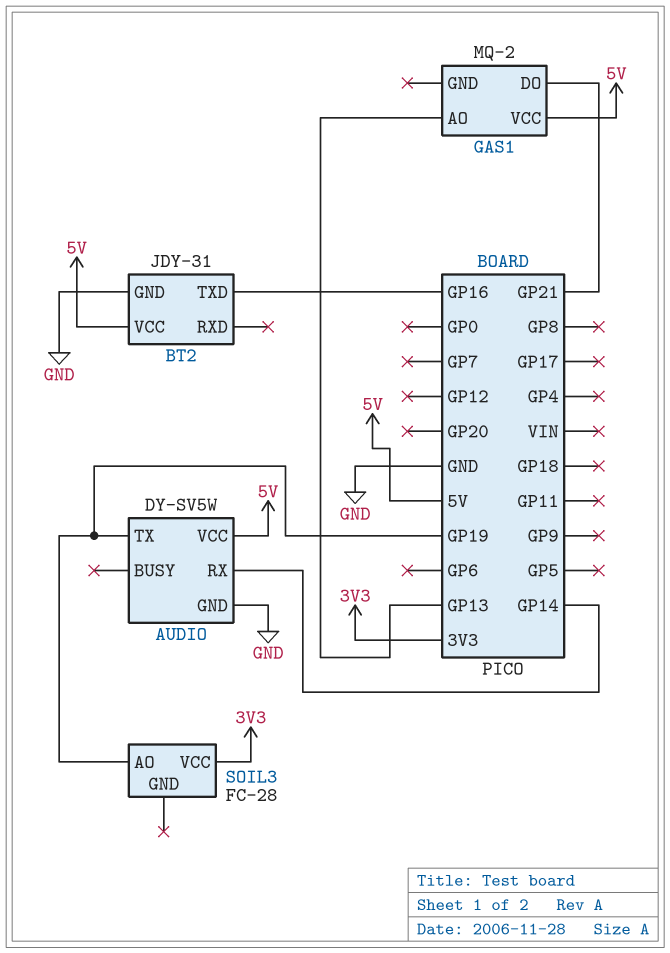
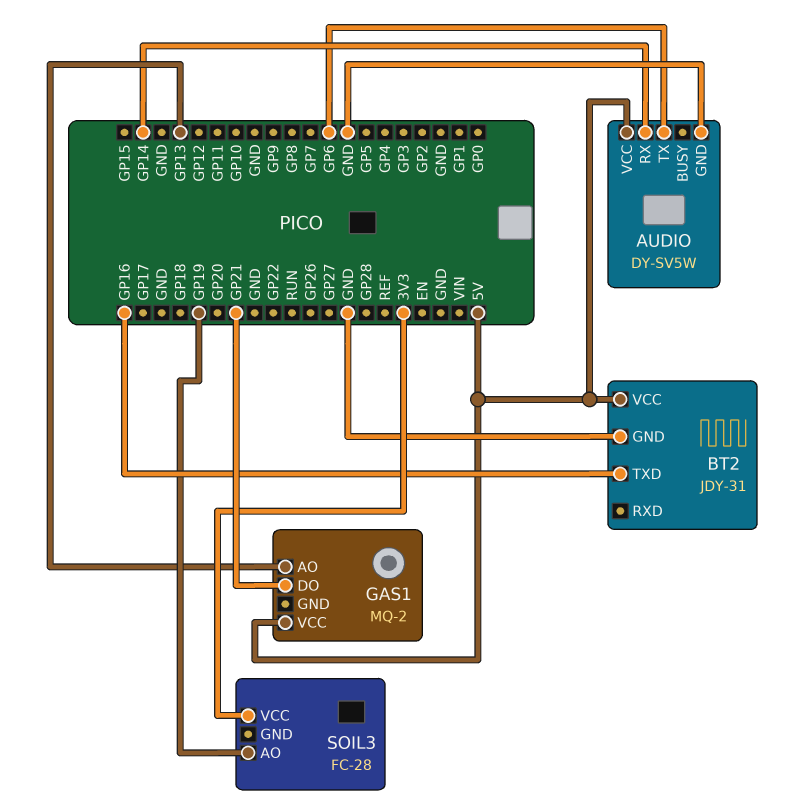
AUDIO pin TX: GP19 -> GP6

